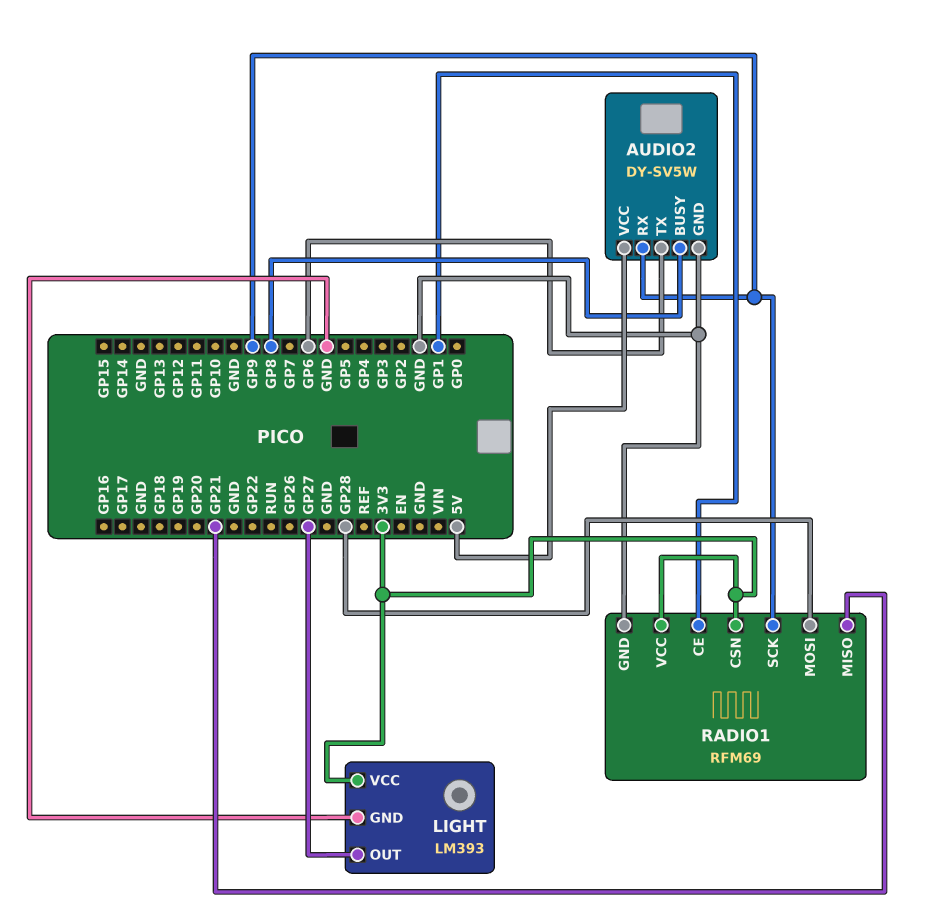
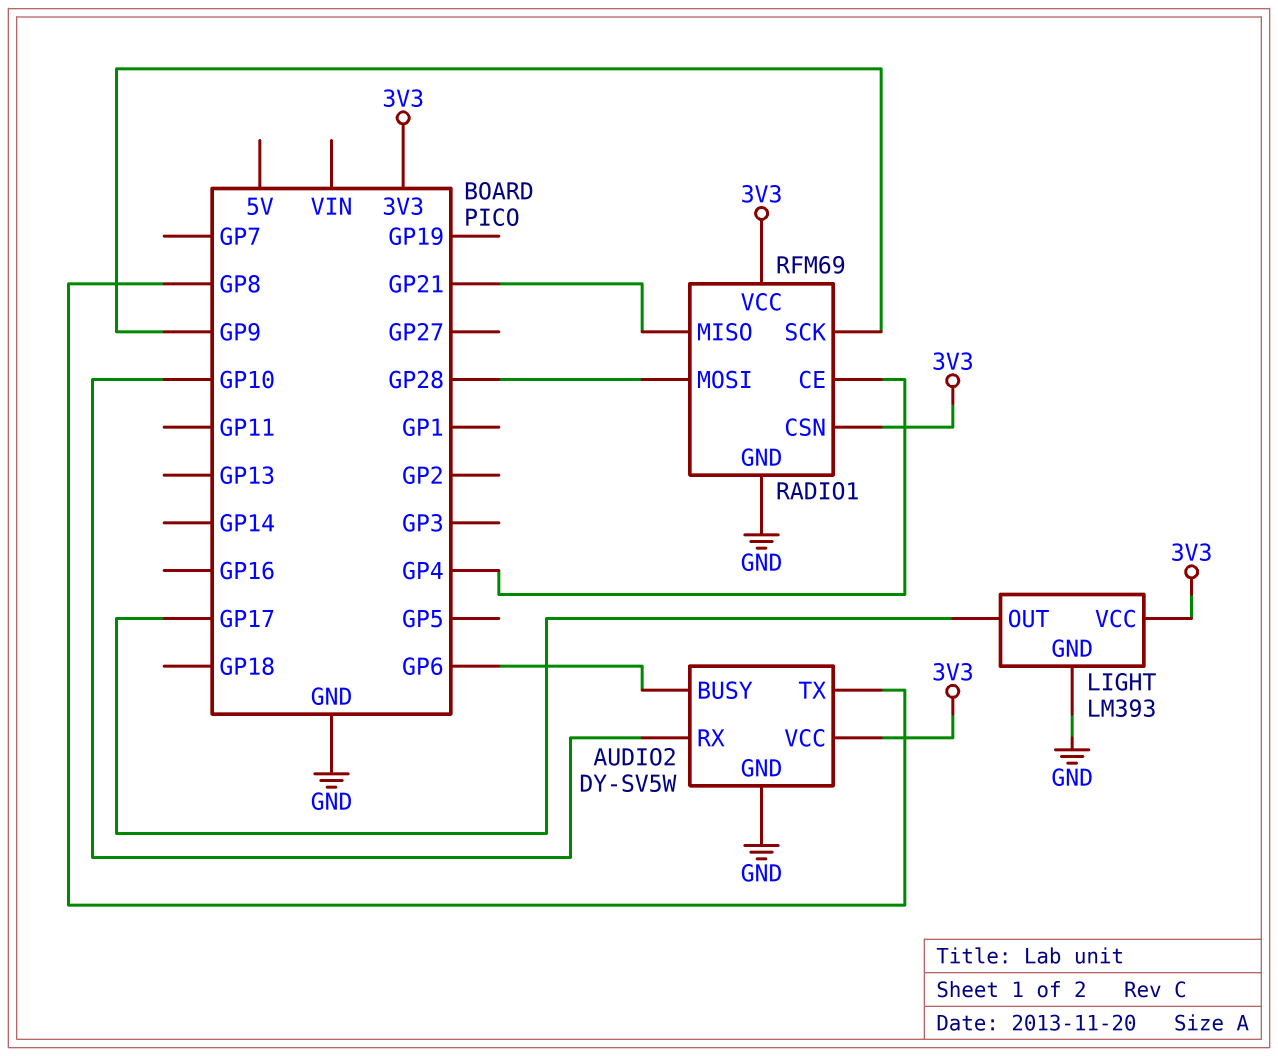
AUDIO2 pin BUSY: GP8 -> GP6
AUDIO2 pin RX: GP9 -> GP10
AUDIO2 pin TX: GP6 -> GP8
AUDIO2 pin VCC: 5V -> 3V3
LIGHT pin OUT: GP27 -> GP17
RADIO1 pin CE: GP1 -> GP4

